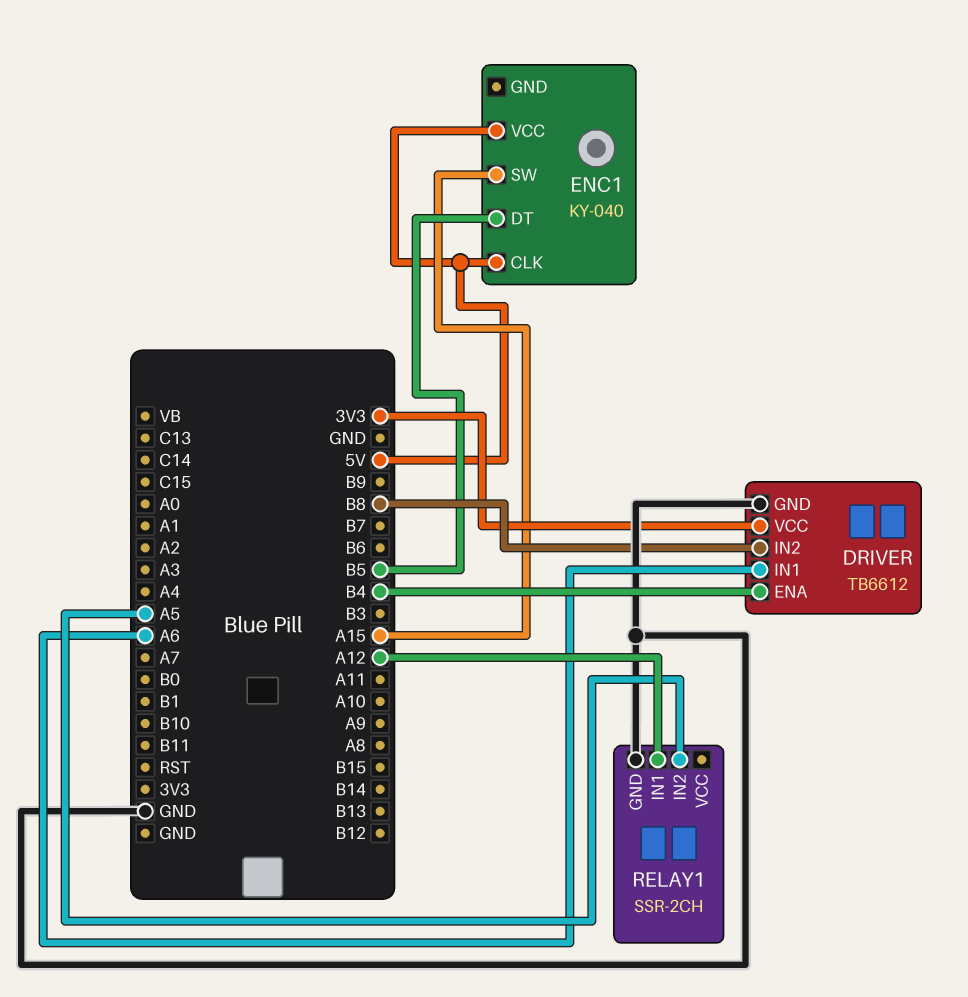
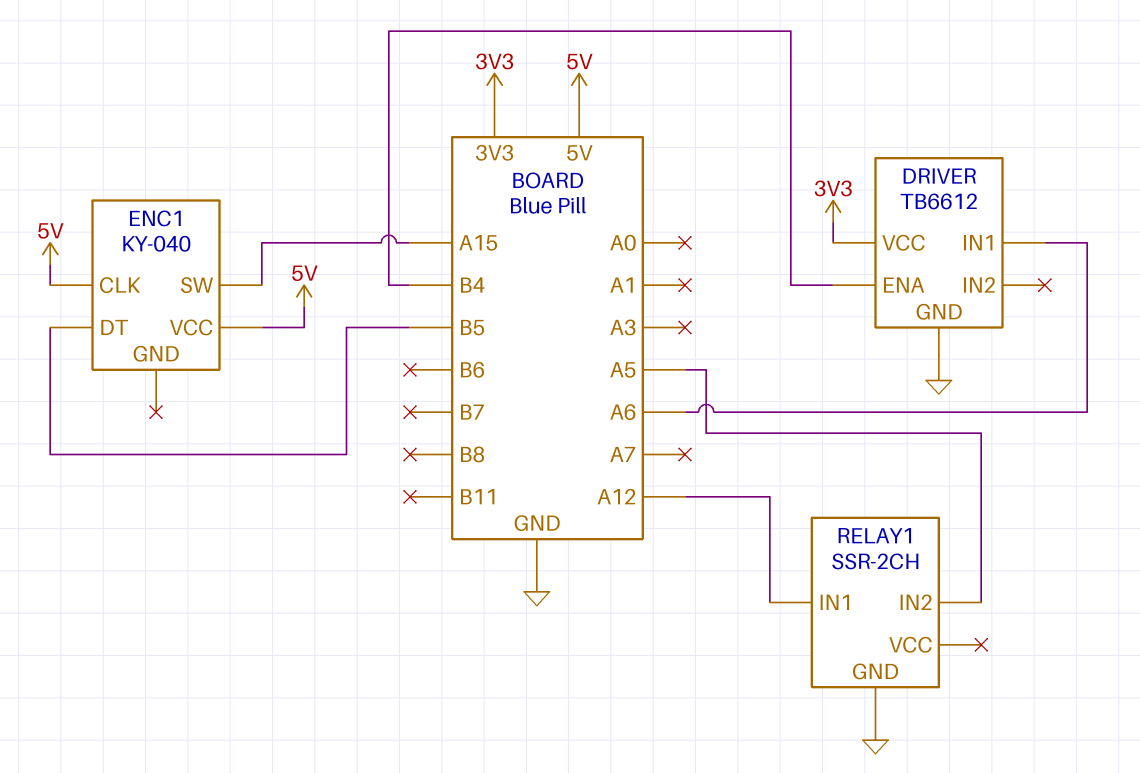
DRIVER pin IN2: B8 -> none

